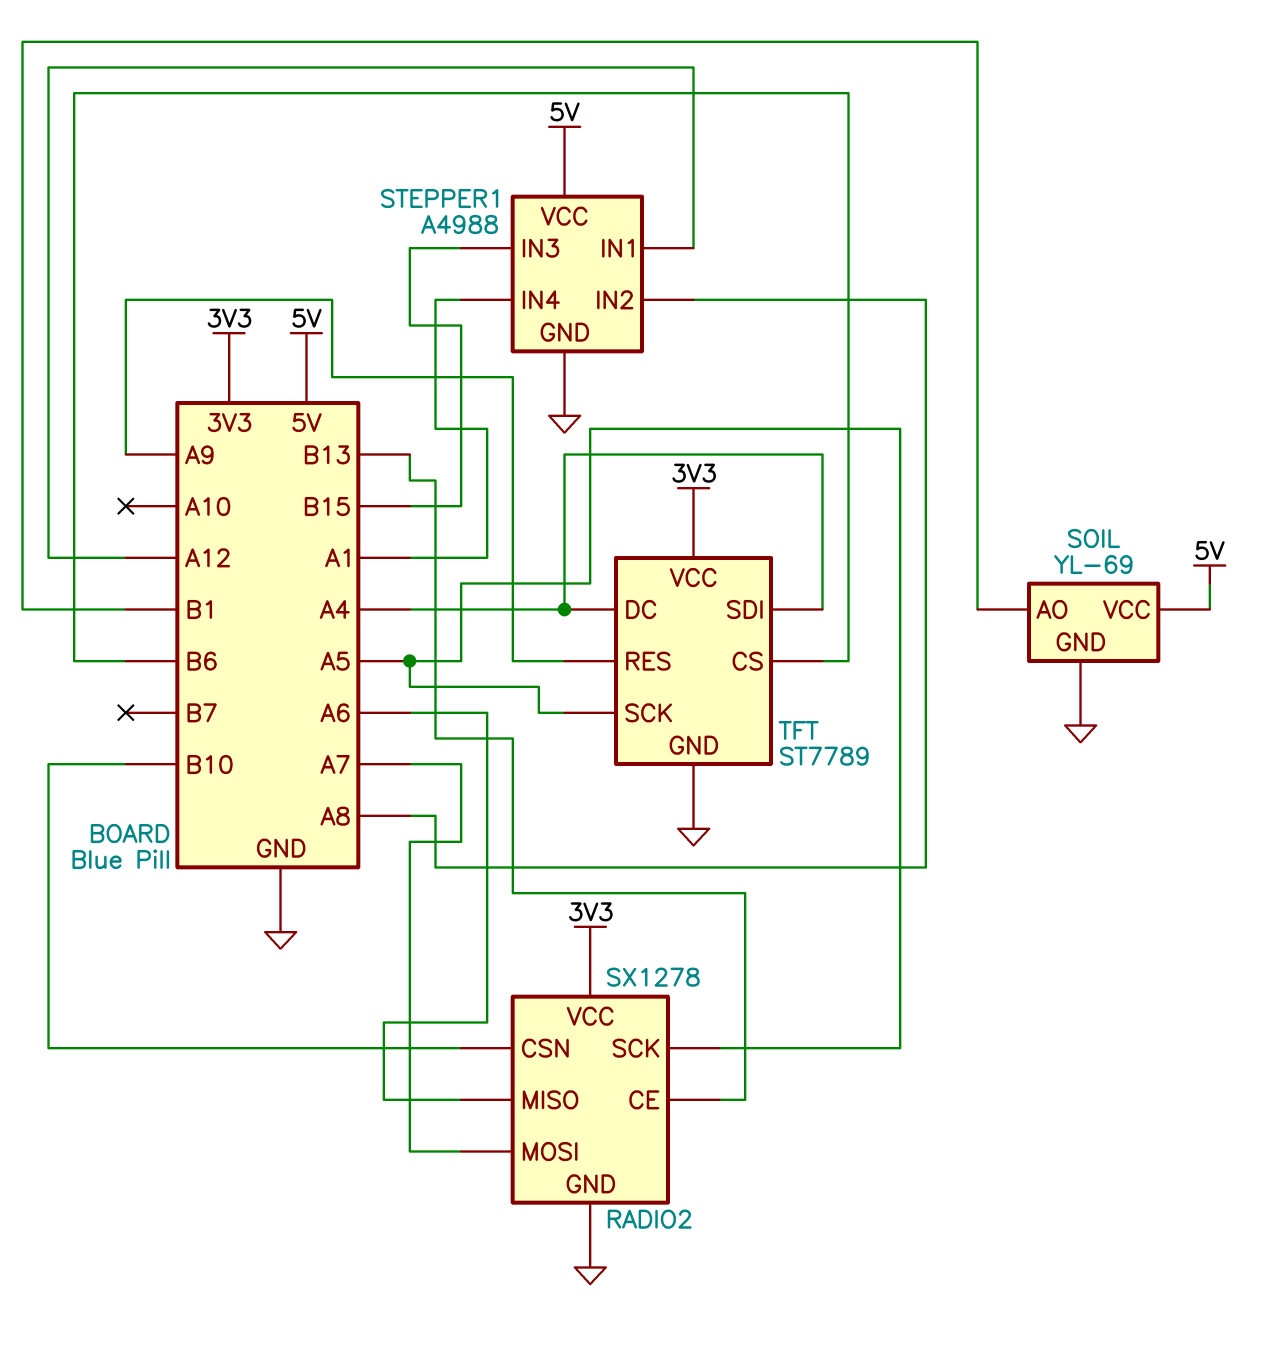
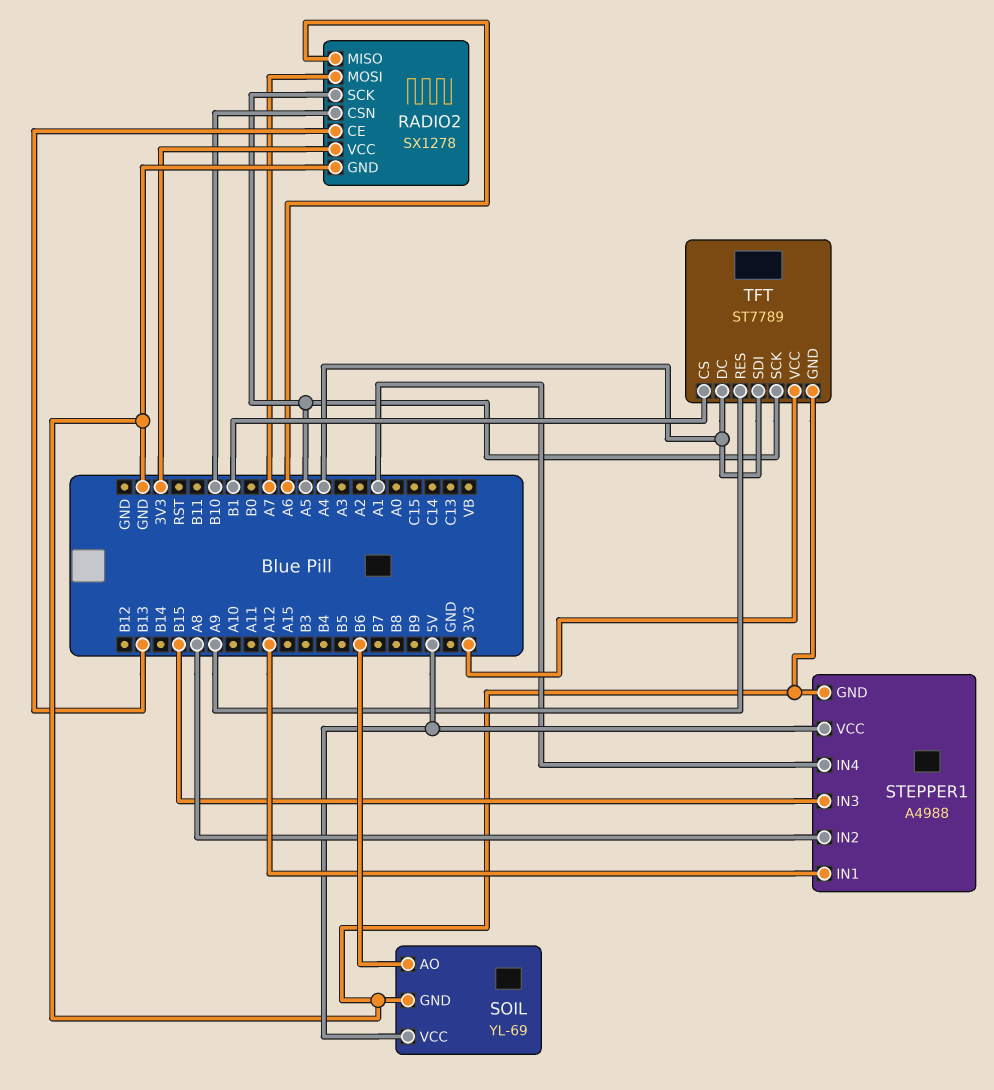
SOIL pin AO: B1 -> B6
TFT pin CS: B6 -> B1

